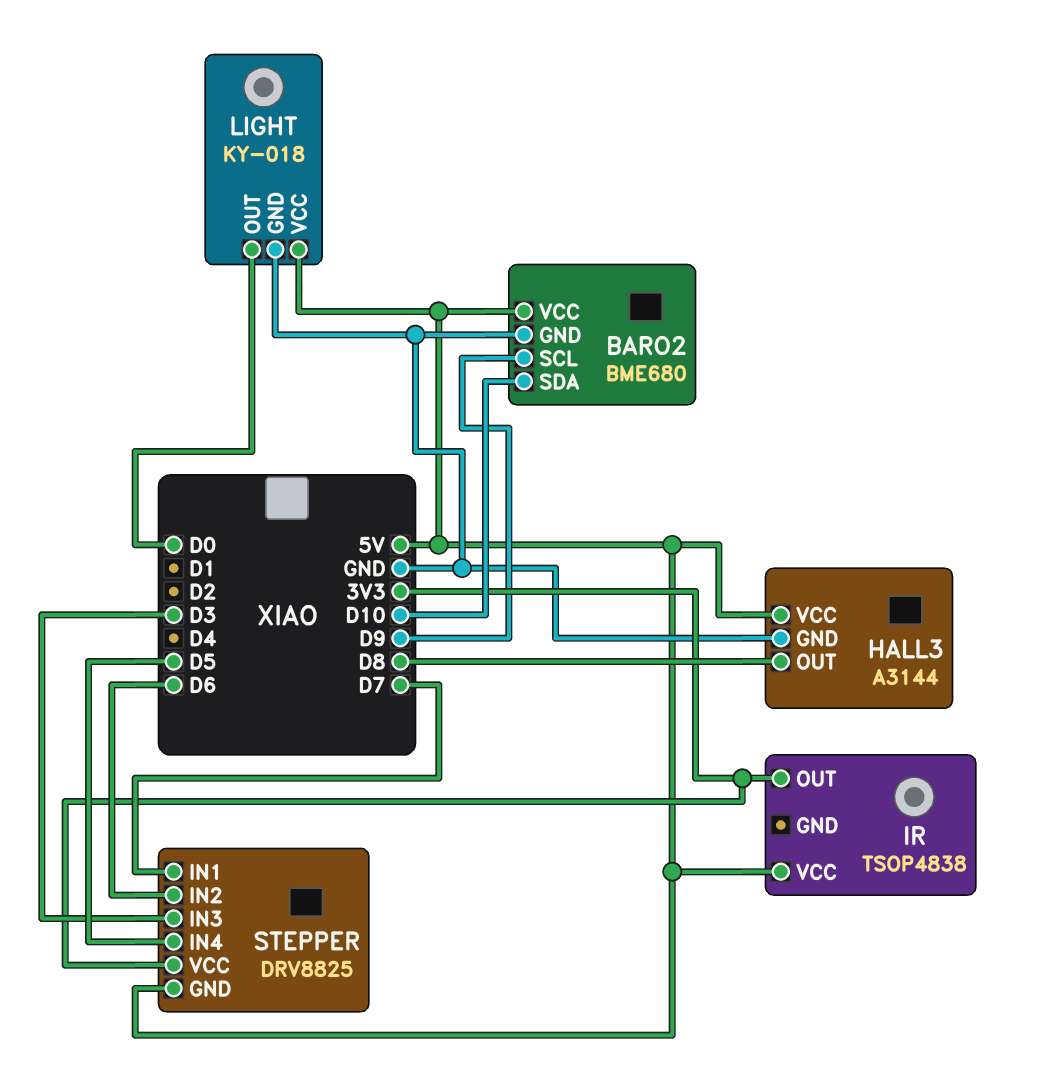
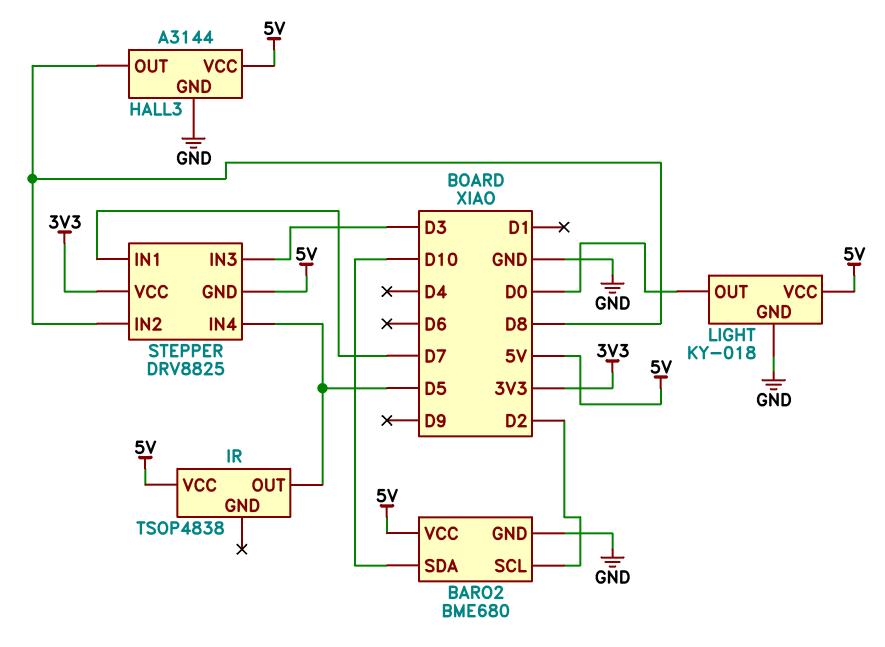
BARO2 pin SCL: D9 -> D2
IR pin OUT: 3V3 -> D5
STEPPER pin IN2: D6 -> D8

